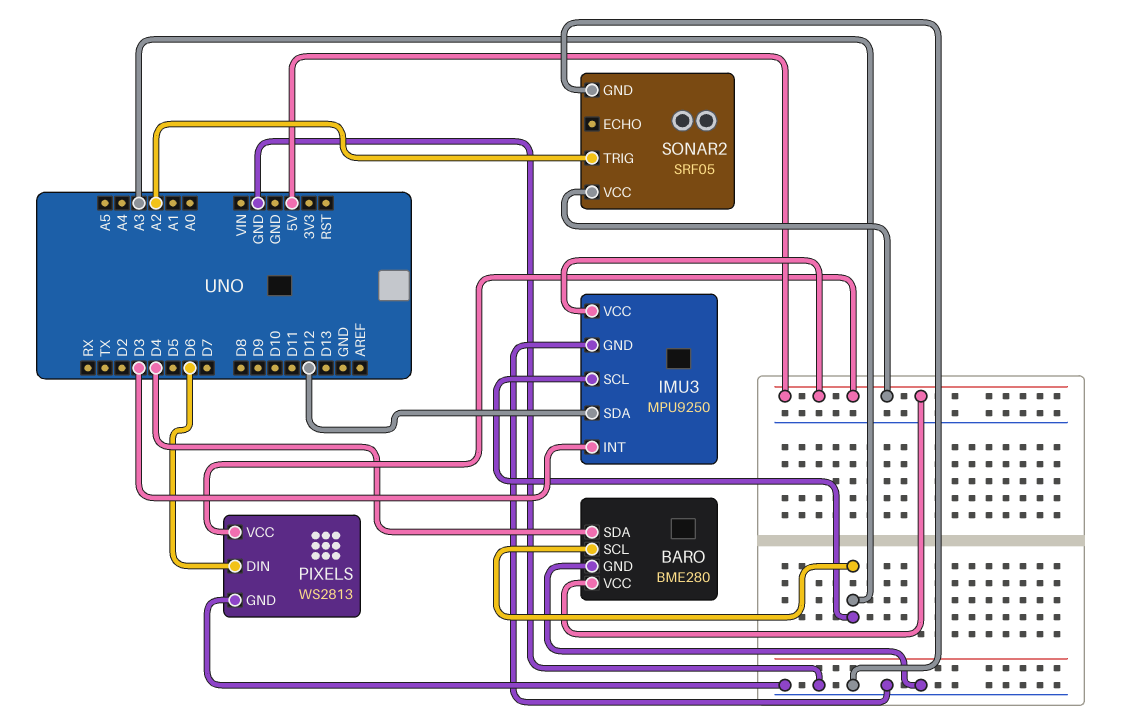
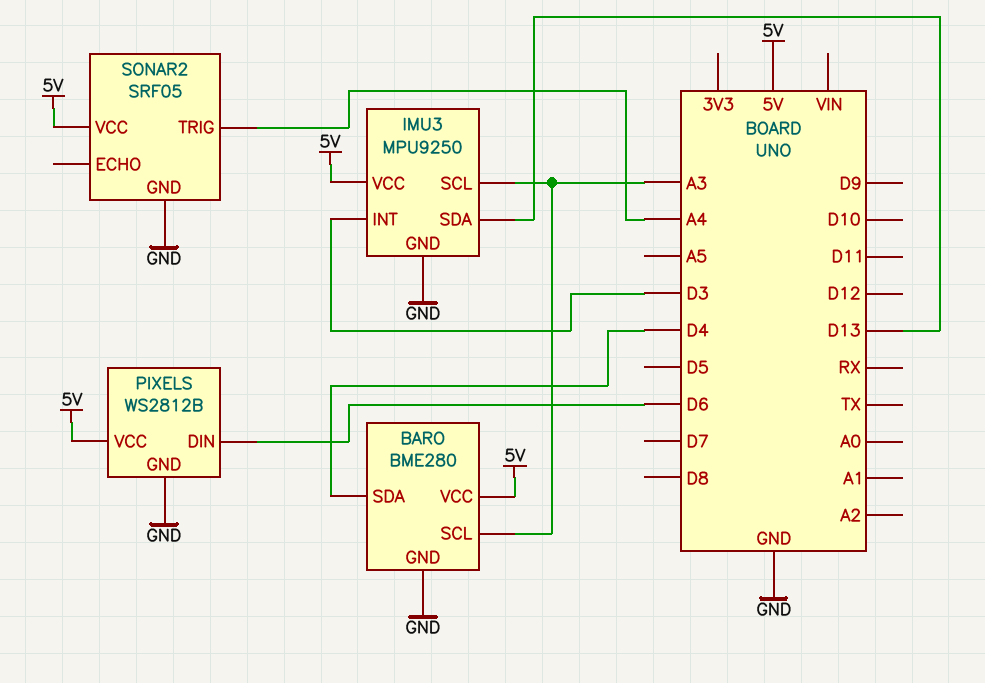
IMU3 pin SDA: D12 -> D13
PIXELS: WS2813 -> WS2812B
SONAR2 pin TRIG: A2 -> A4

